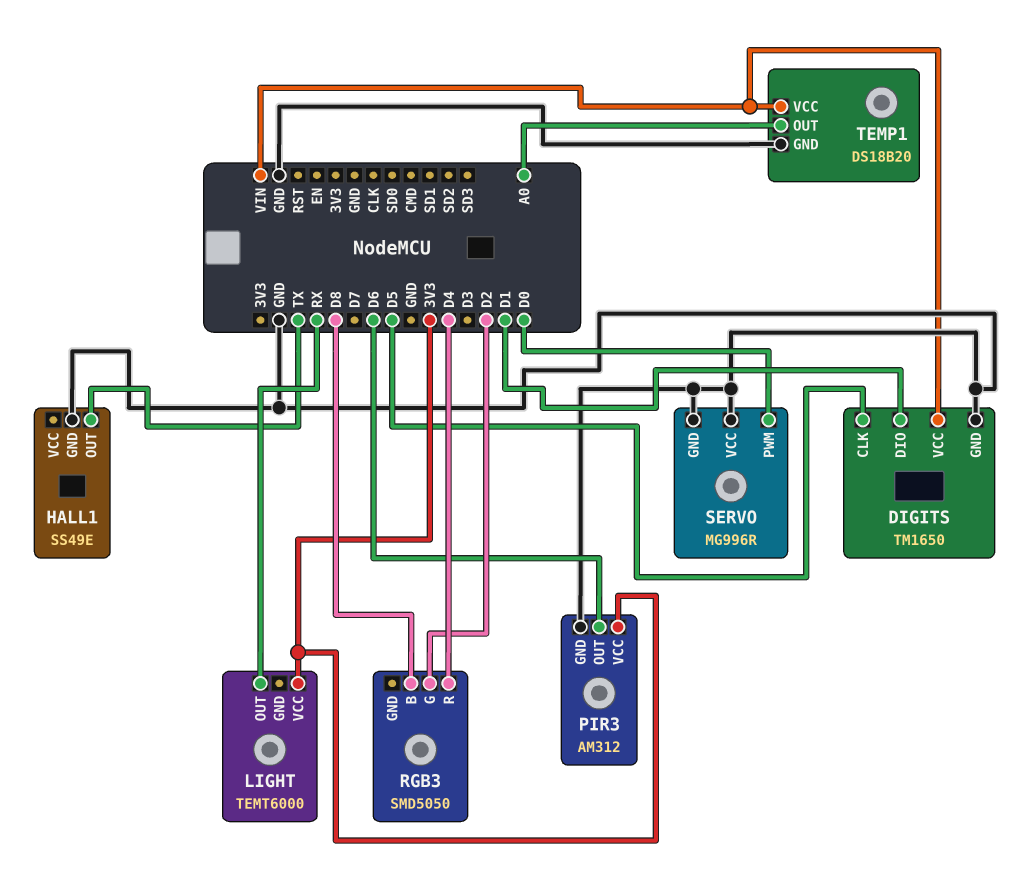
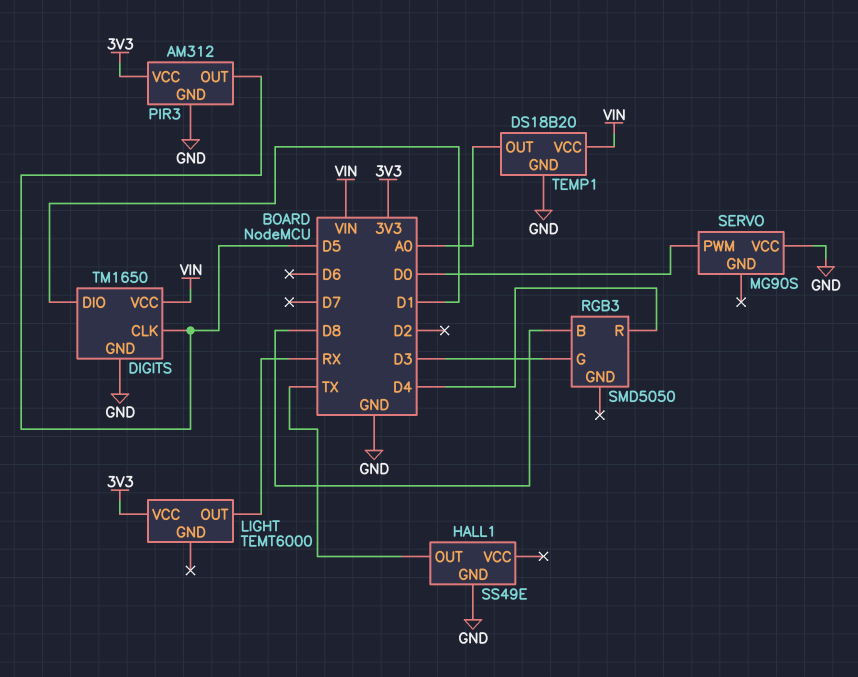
PIR3 pin OUT: D6 -> D5
RGB3 pin G: D2 -> D3
SERVO: MG996R -> MG90S
SERVO pin GND: GND -> none

